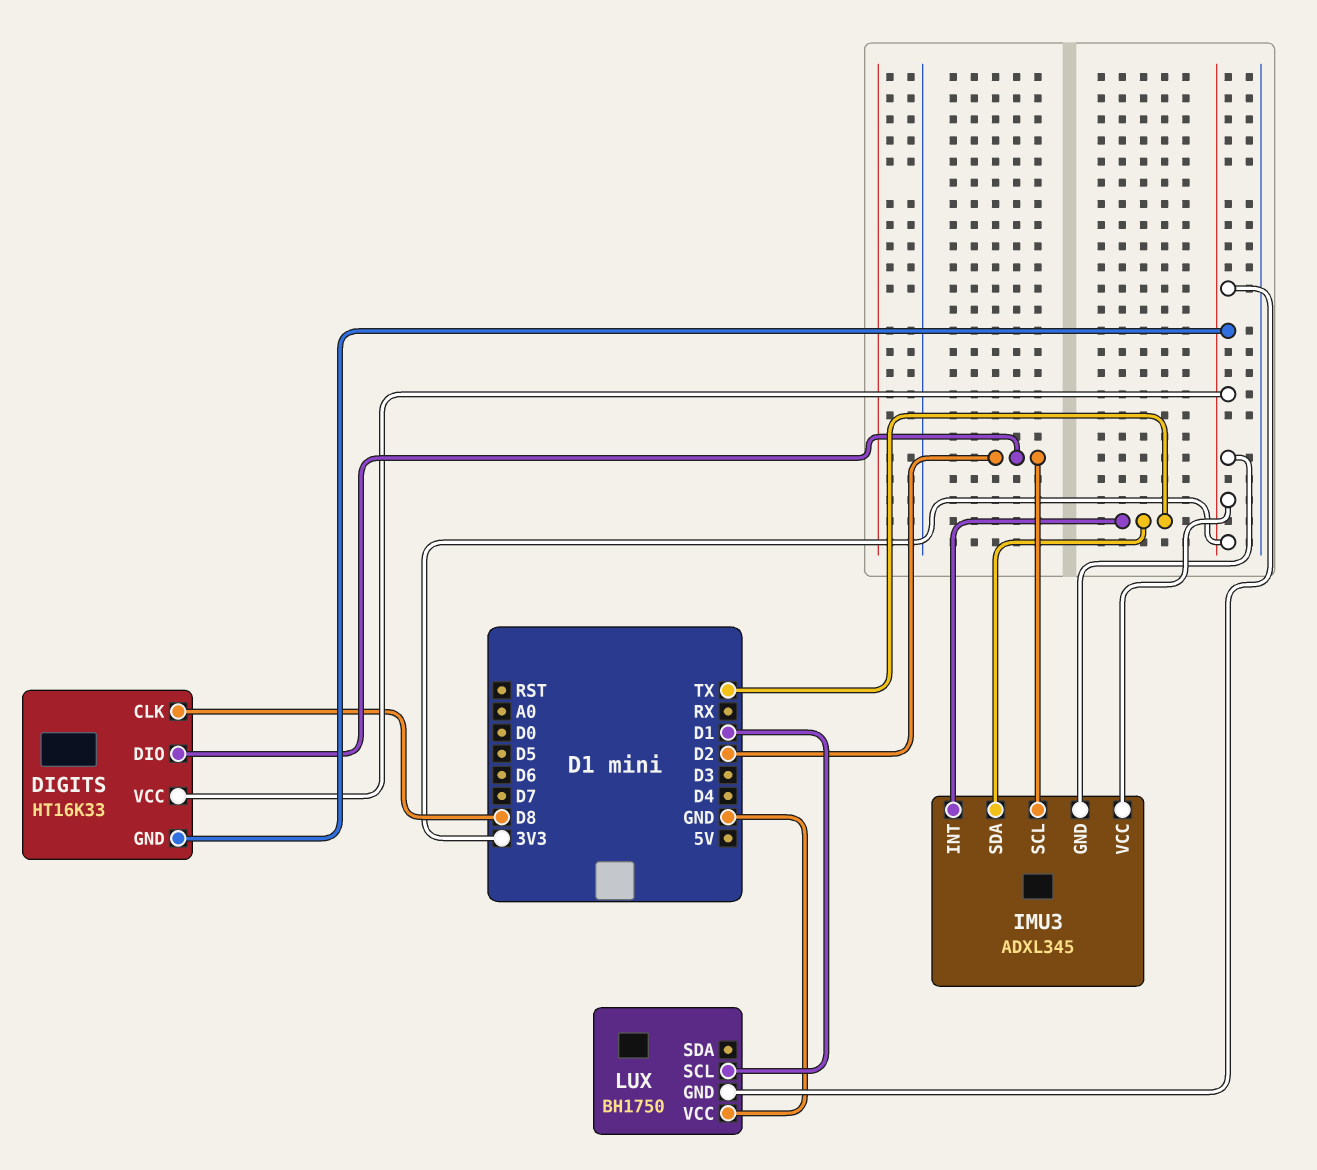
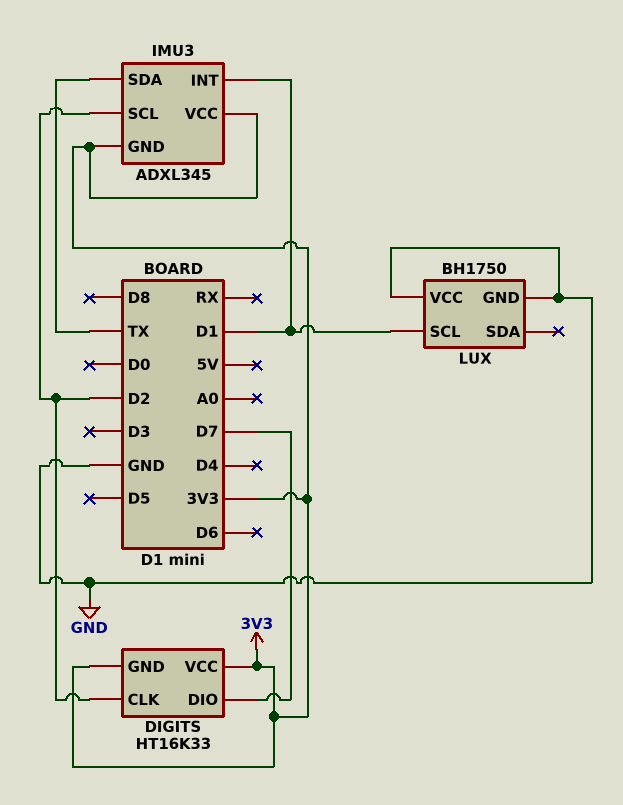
DIGITS pin CLK: D8 -> D2
DIGITS pin DIO: D2 -> D7
IMU3 pin INT: TX -> D1
LUX pin GND: 3V3 -> GND

